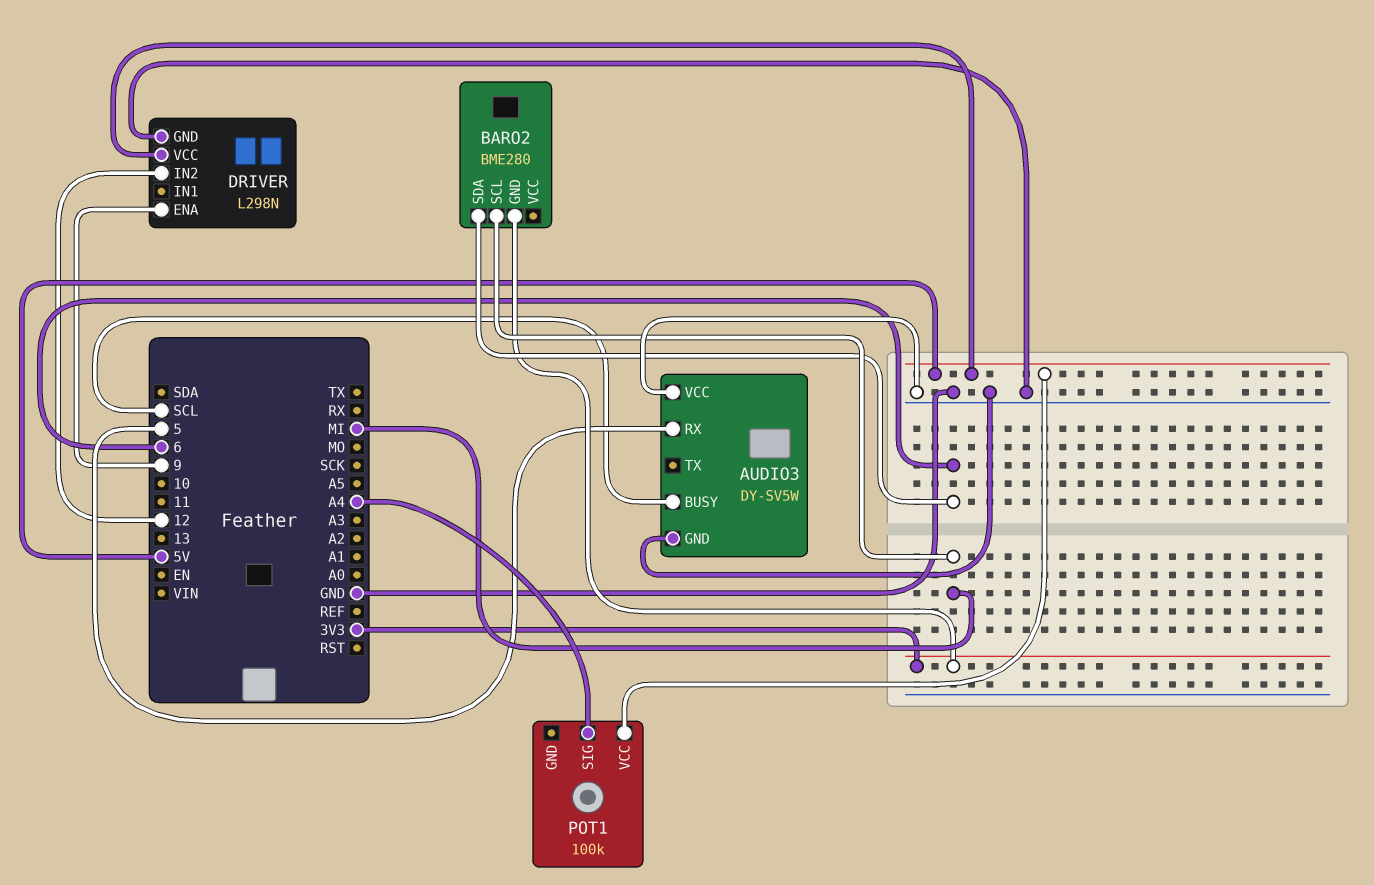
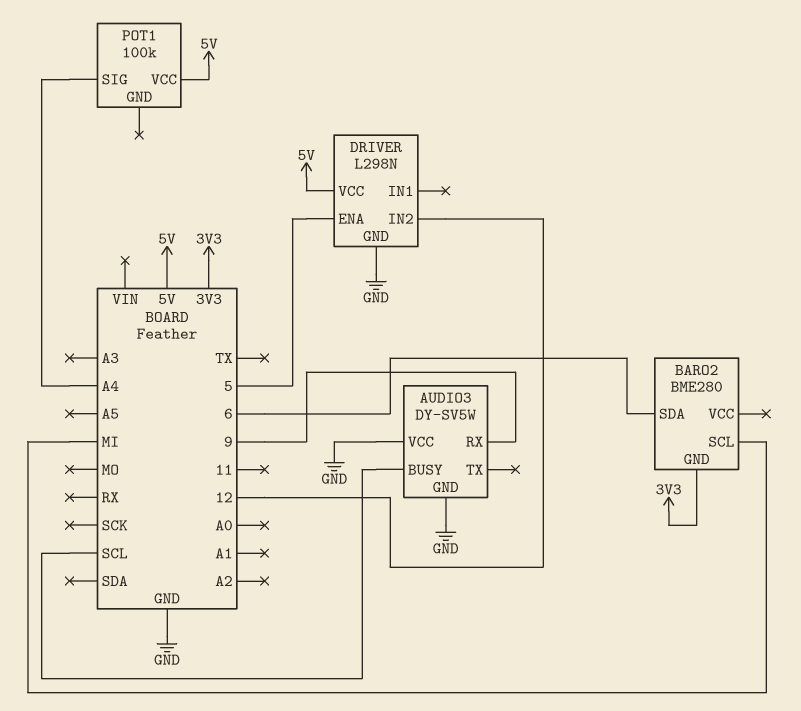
AUDIO3 pin RX: 5 -> 9
DRIVER pin ENA: 9 -> 5

